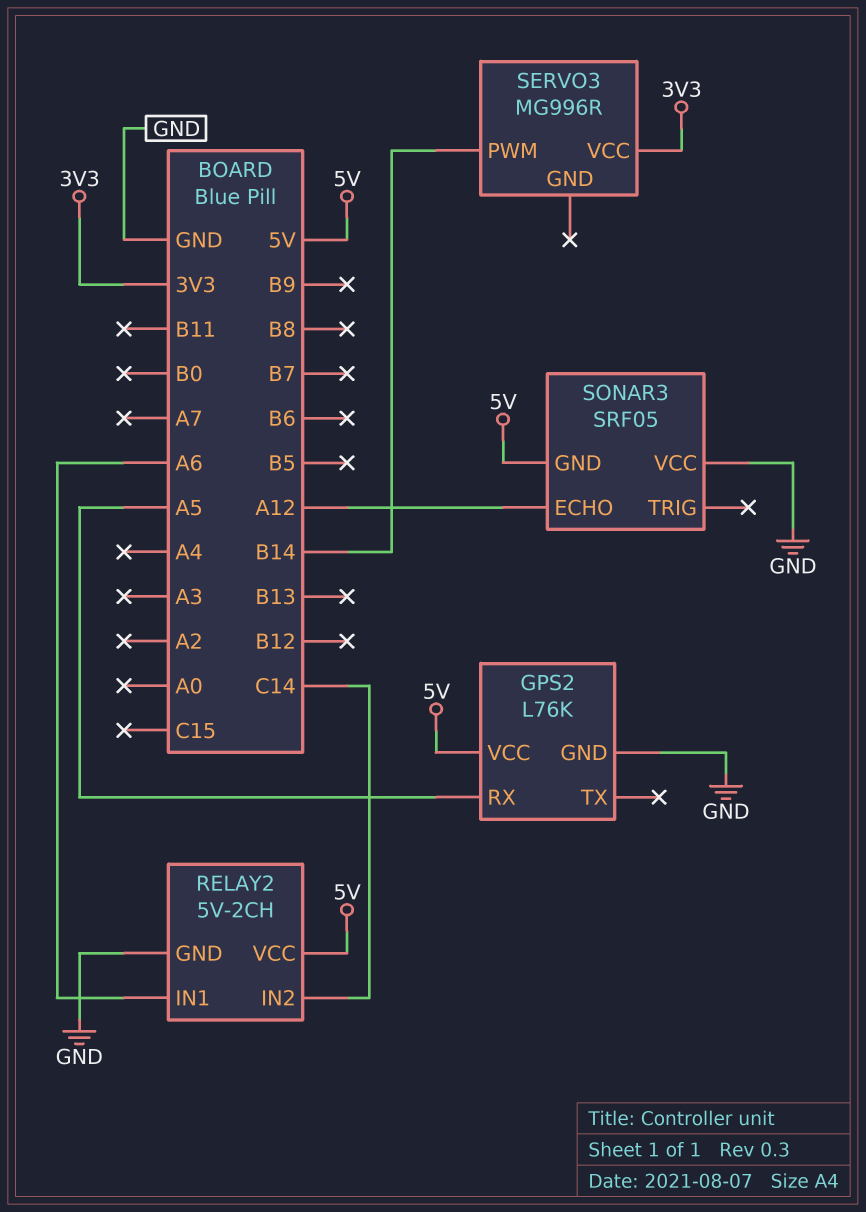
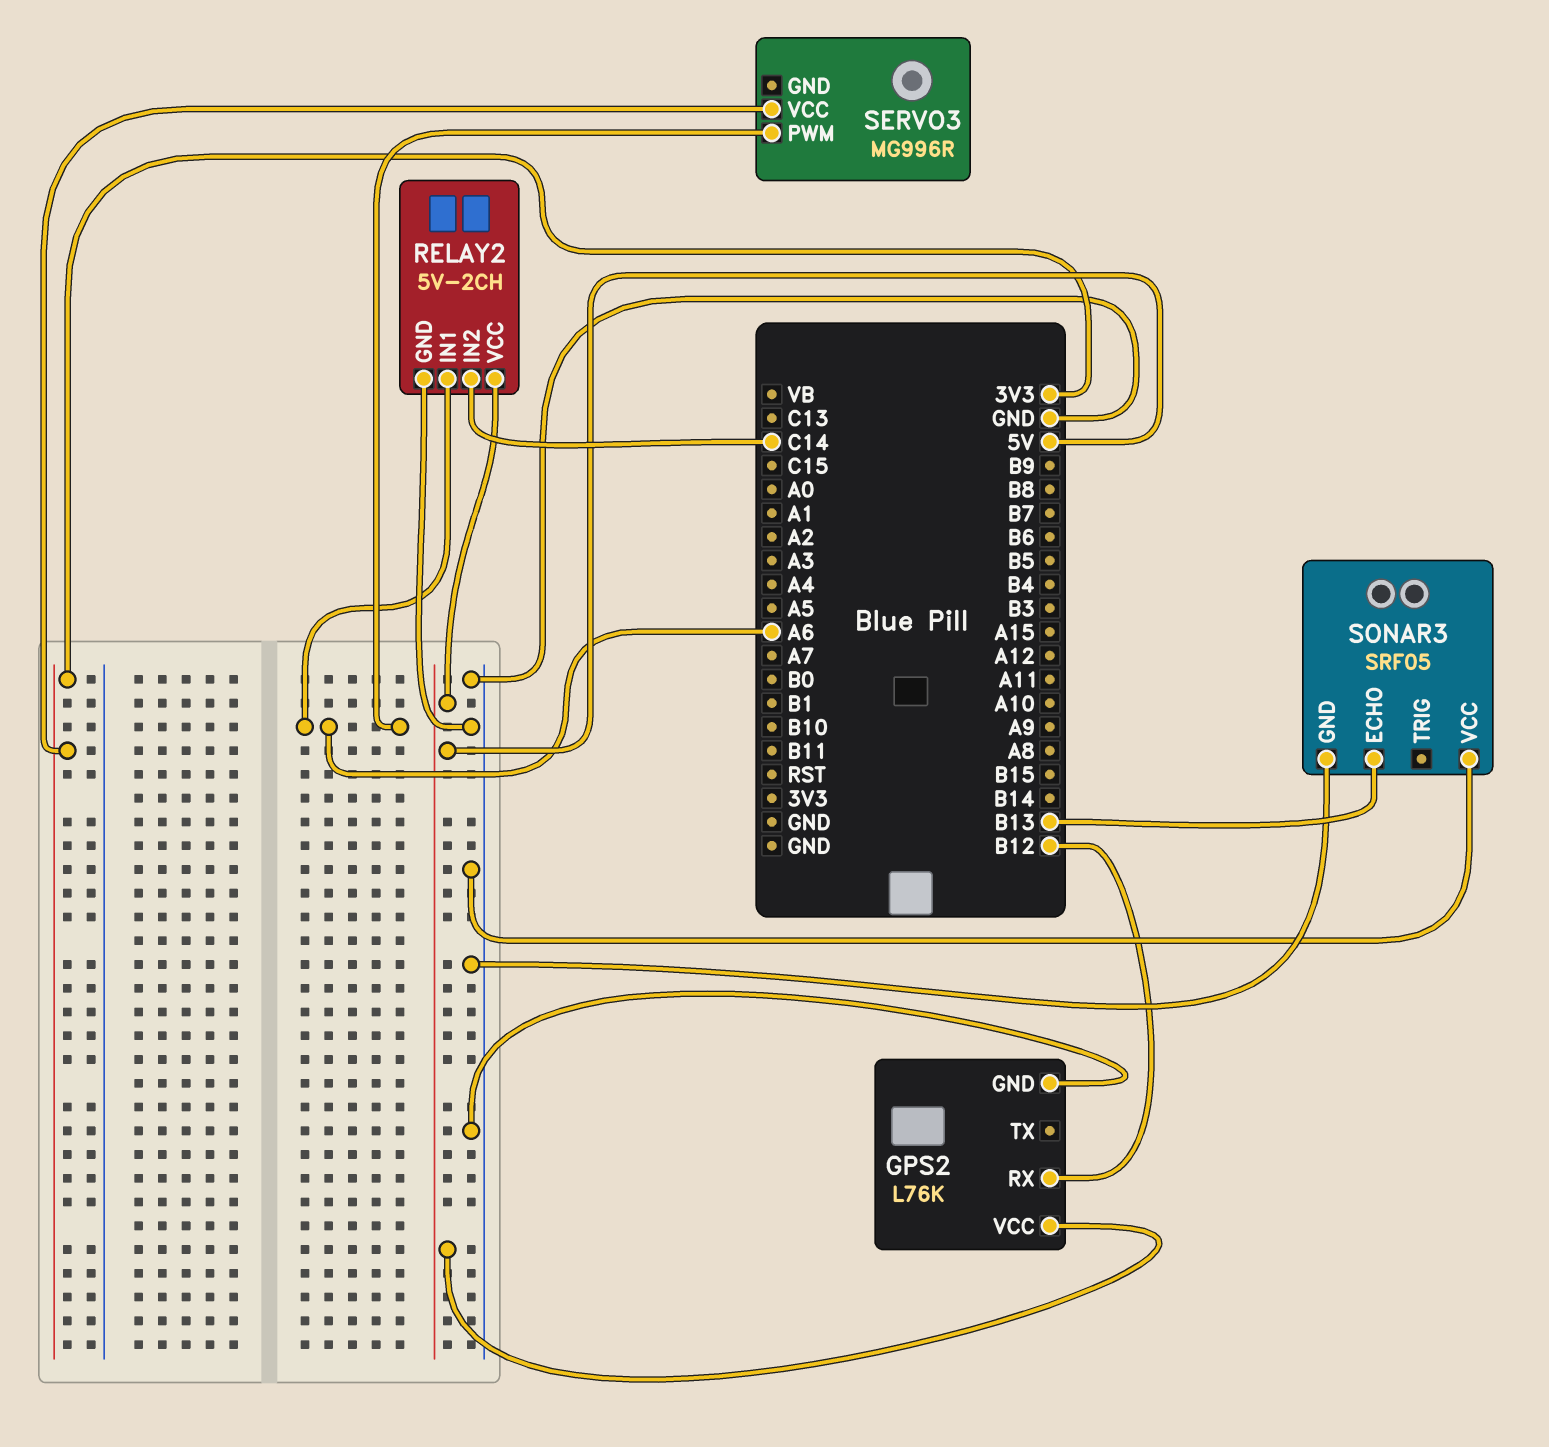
GPS2 pin RX: A5 -> B12
SERVO3 pin PWM: B14 -> A6
SONAR3 pin ECHO: A12 -> B13
SONAR3 pin GND: 5V -> GND

